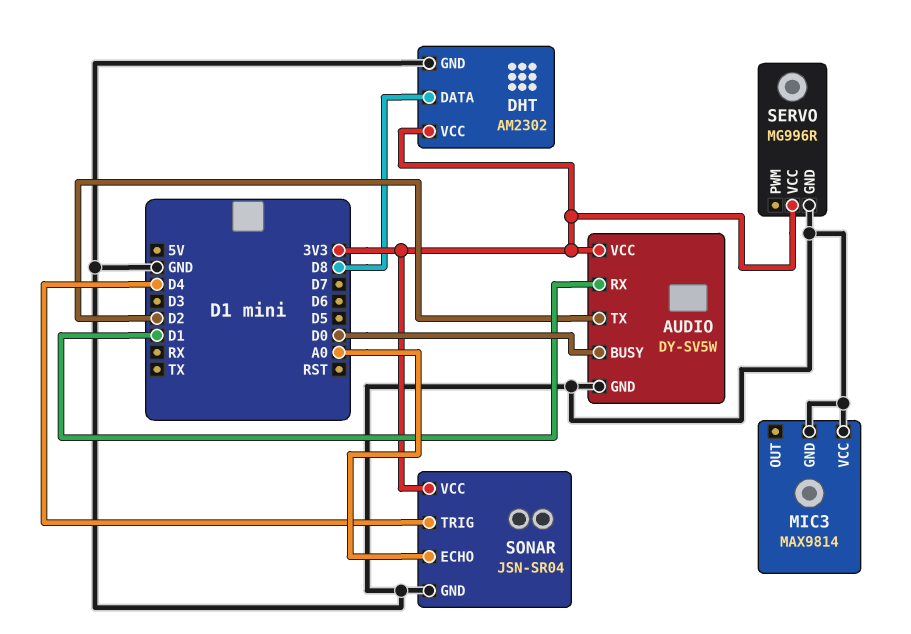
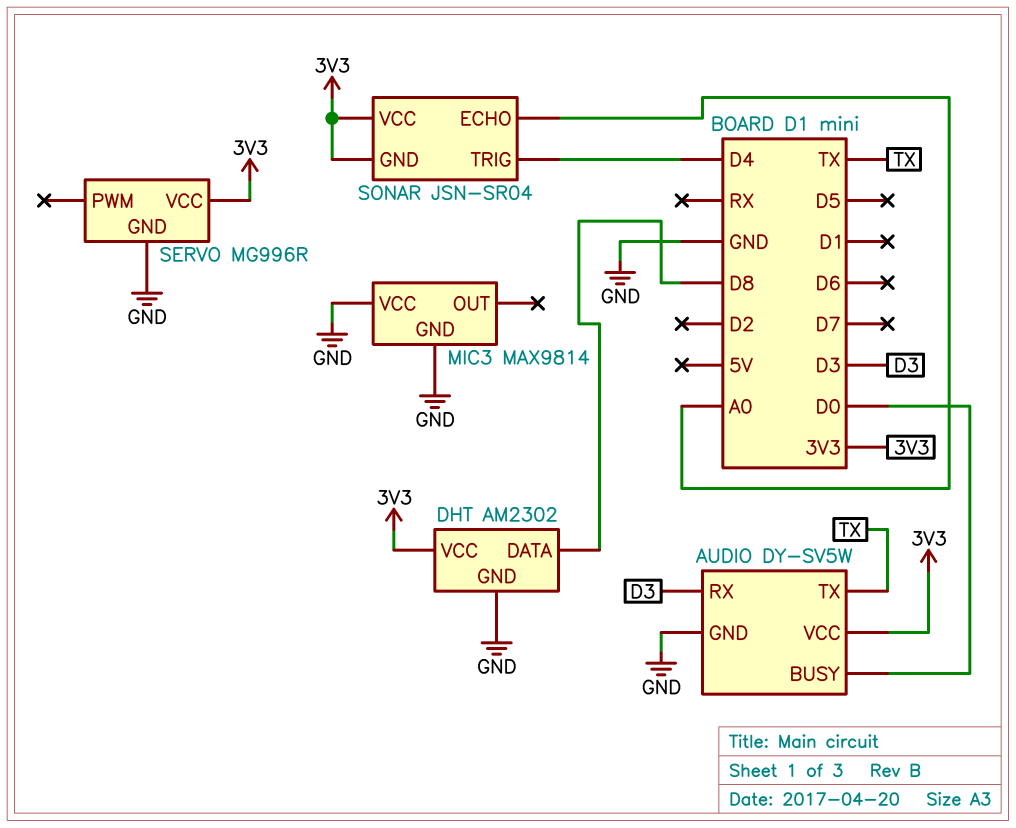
AUDIO pin RX: D1 -> D3
AUDIO pin TX: D2 -> TX
SONAR pin GND: GND -> 3V3

